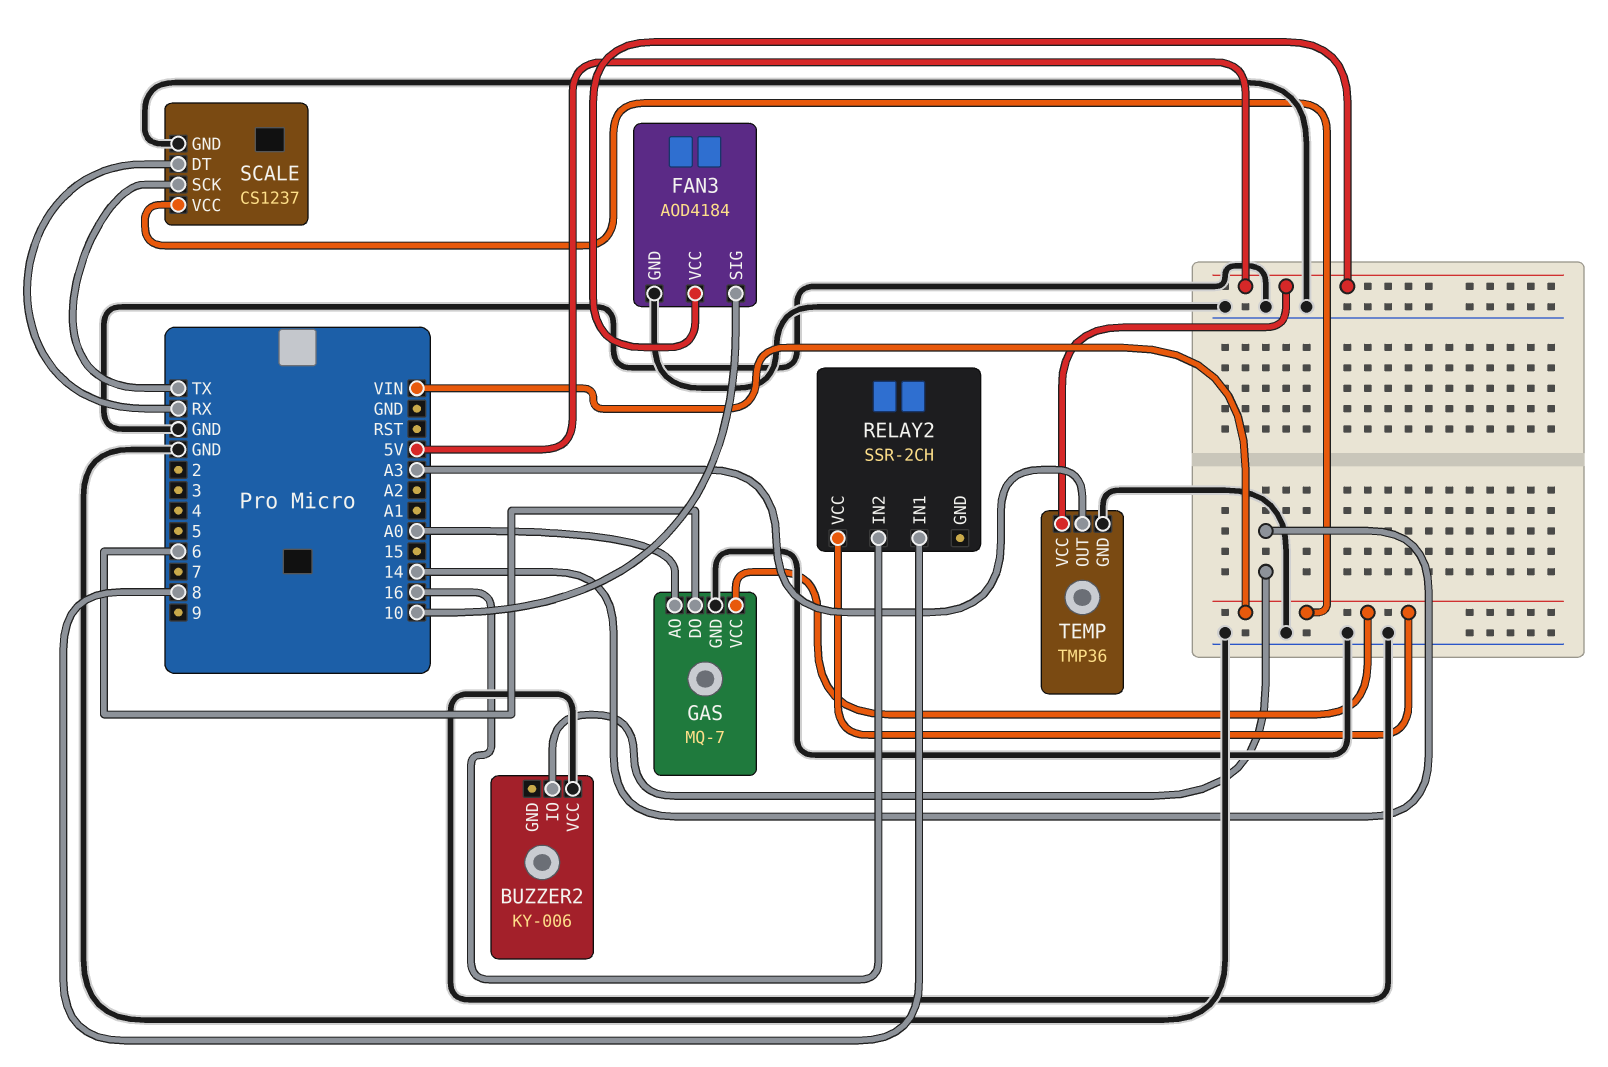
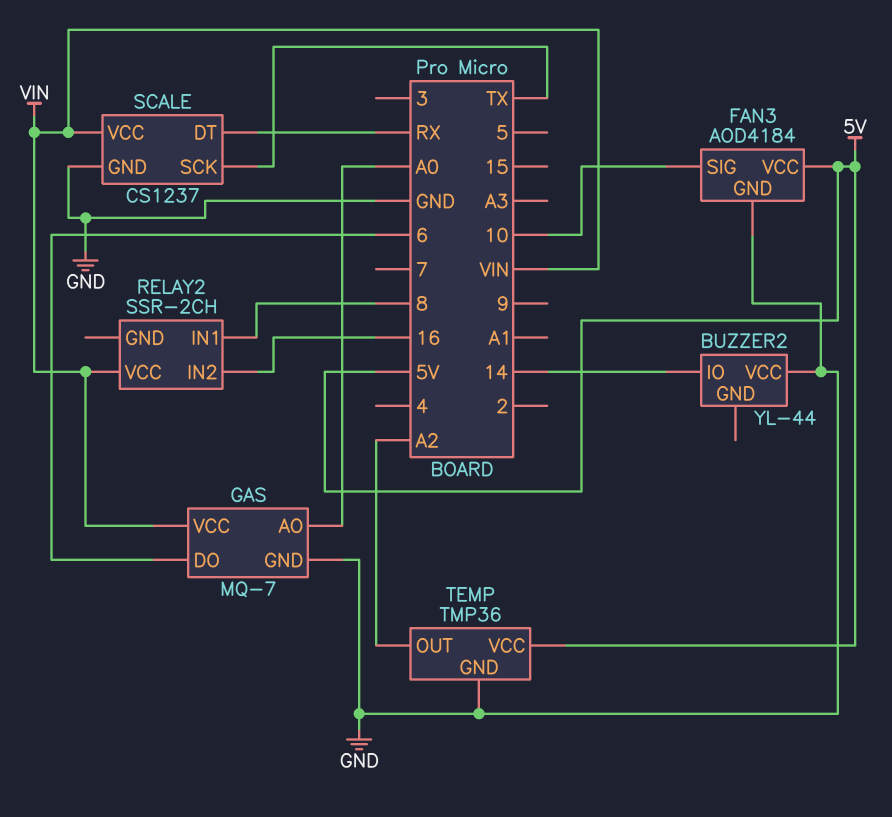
BUZZER2: KY-006 -> YL-44
TEMP pin OUT: A3 -> A2

